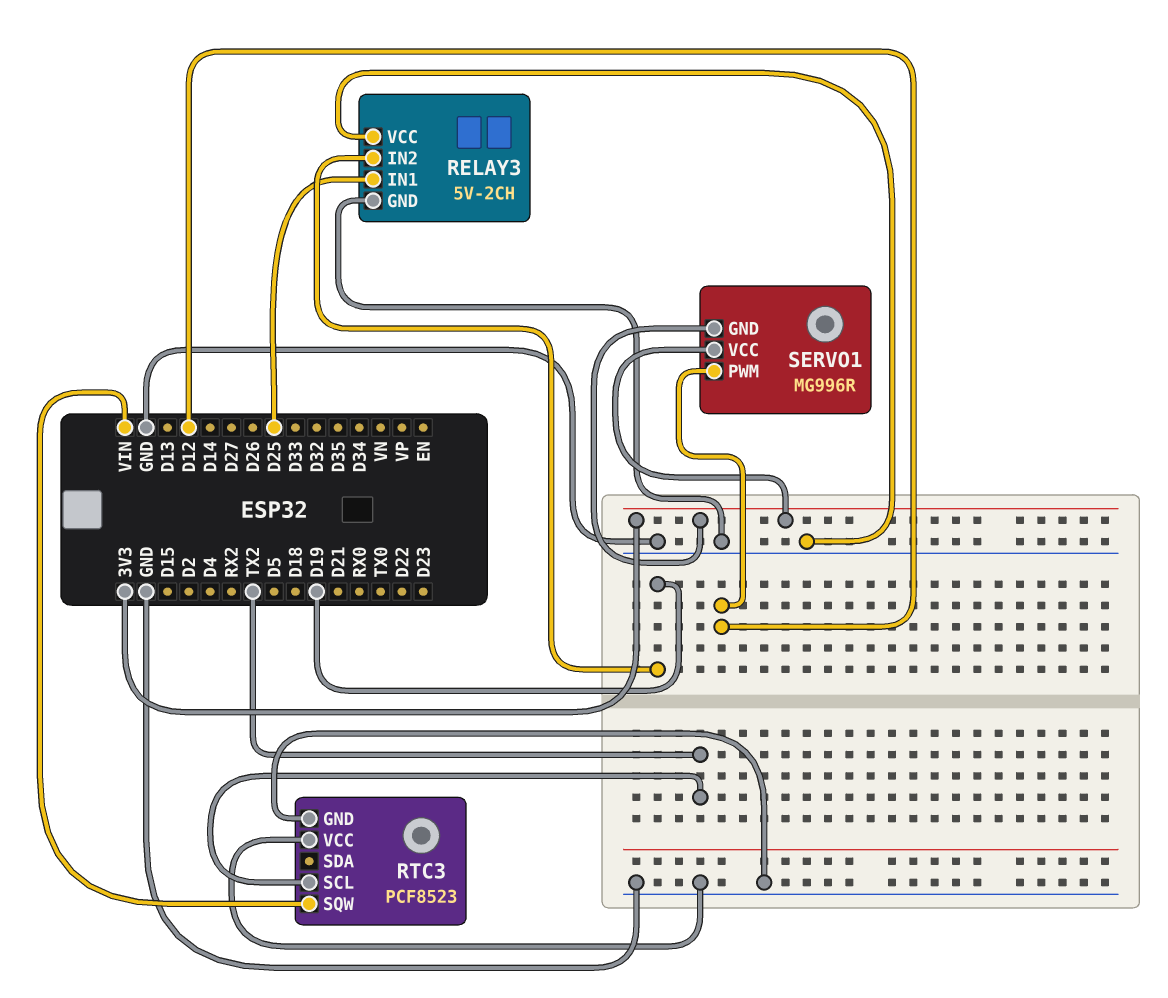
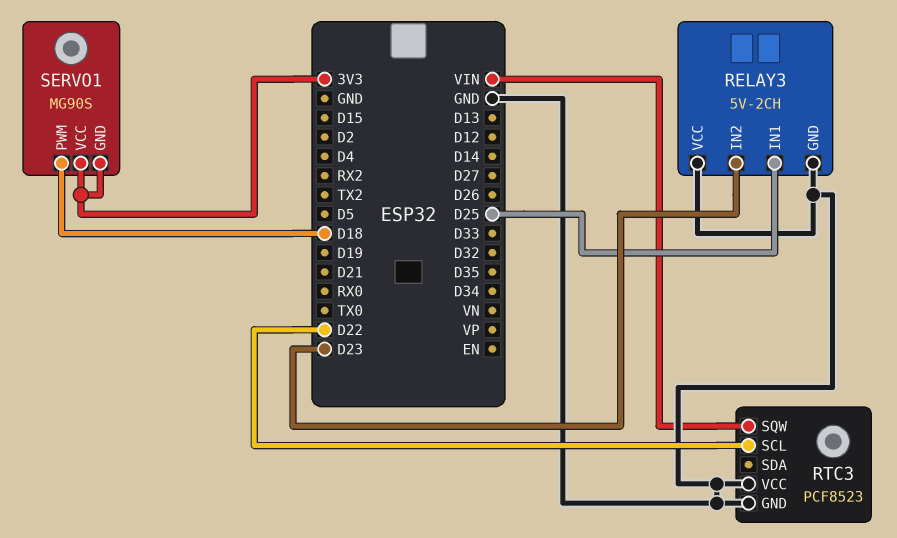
RELAY3 pin IN2: D19 -> D23
RTC3 pin SCL: TX2 -> D22
SERVO1: MG996R -> MG90S
SERVO1 pin PWM: D12 -> D18

